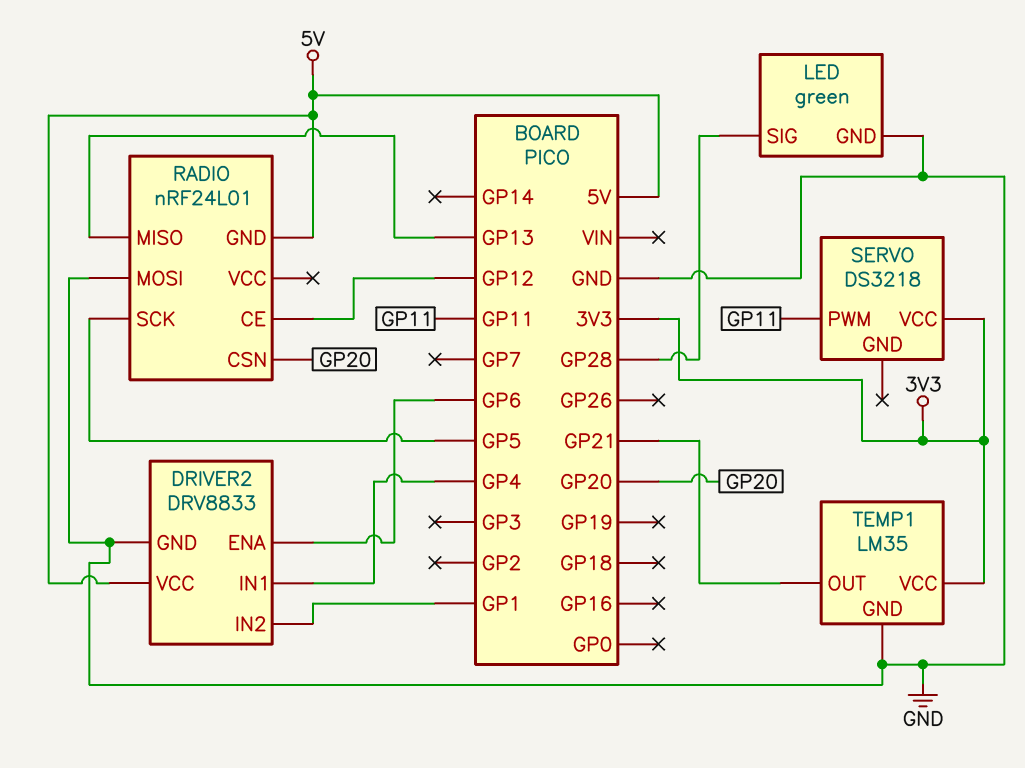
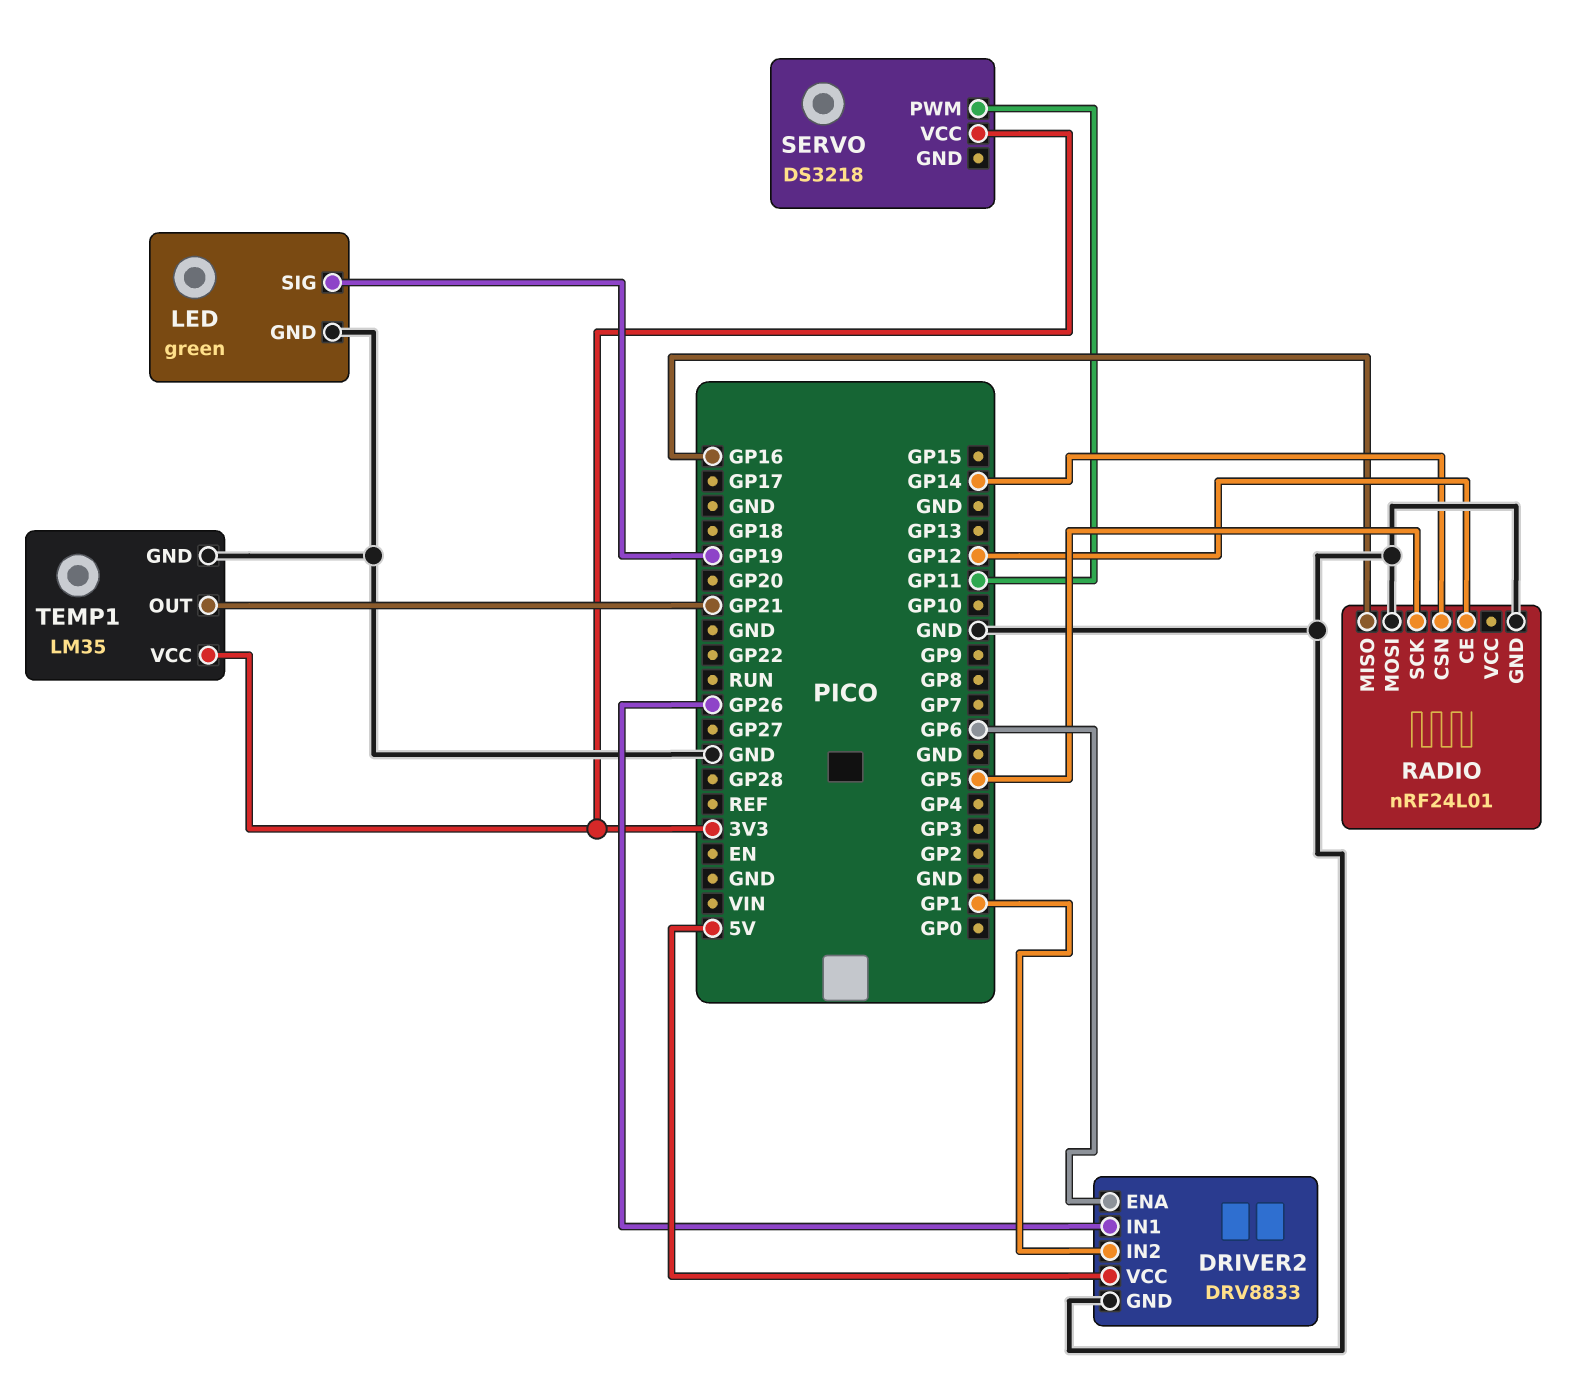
DRIVER2 pin IN1: GP4 -> GP26
LED pin SIG: GP28 -> GP19
RADIO pin CSN: GP20 -> GP14
RADIO pin GND: 5V -> GND
RADIO pin MISO: GP13 -> GP16

